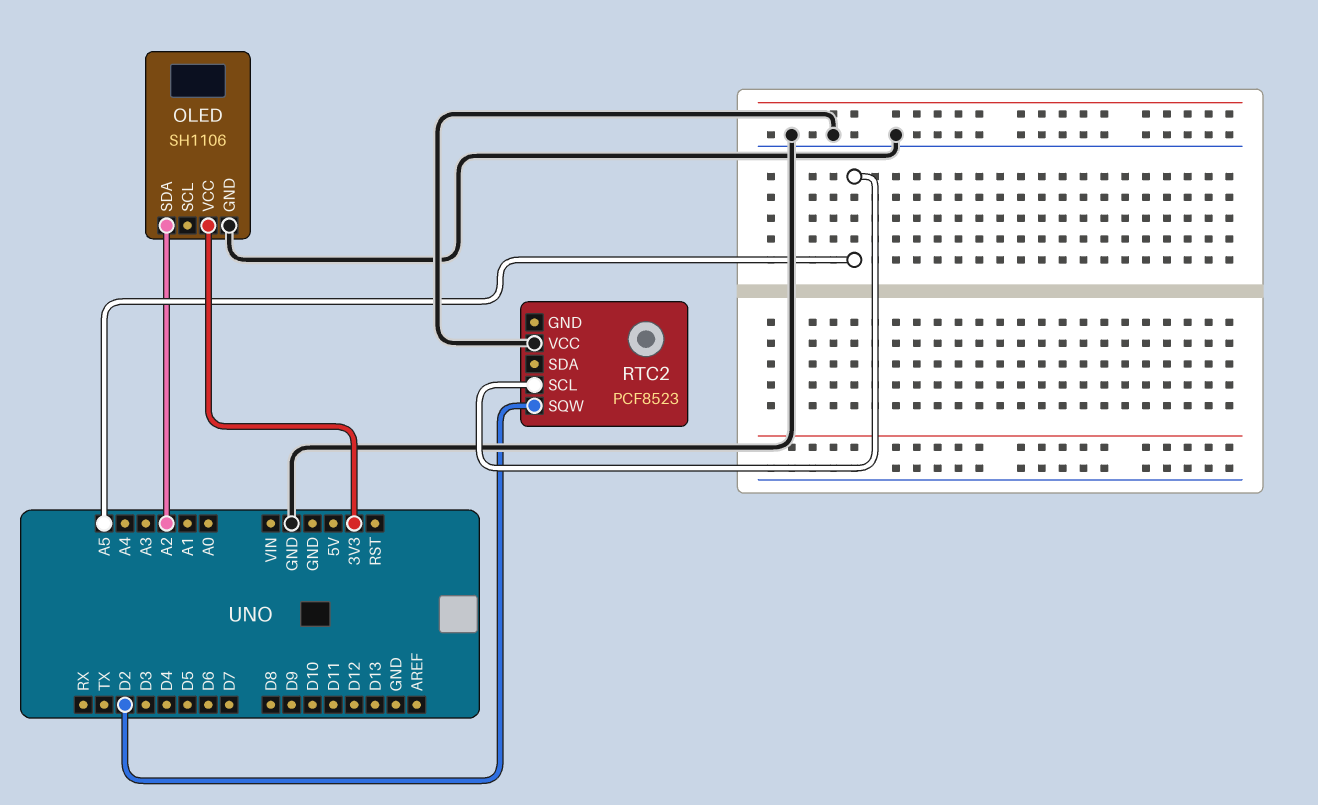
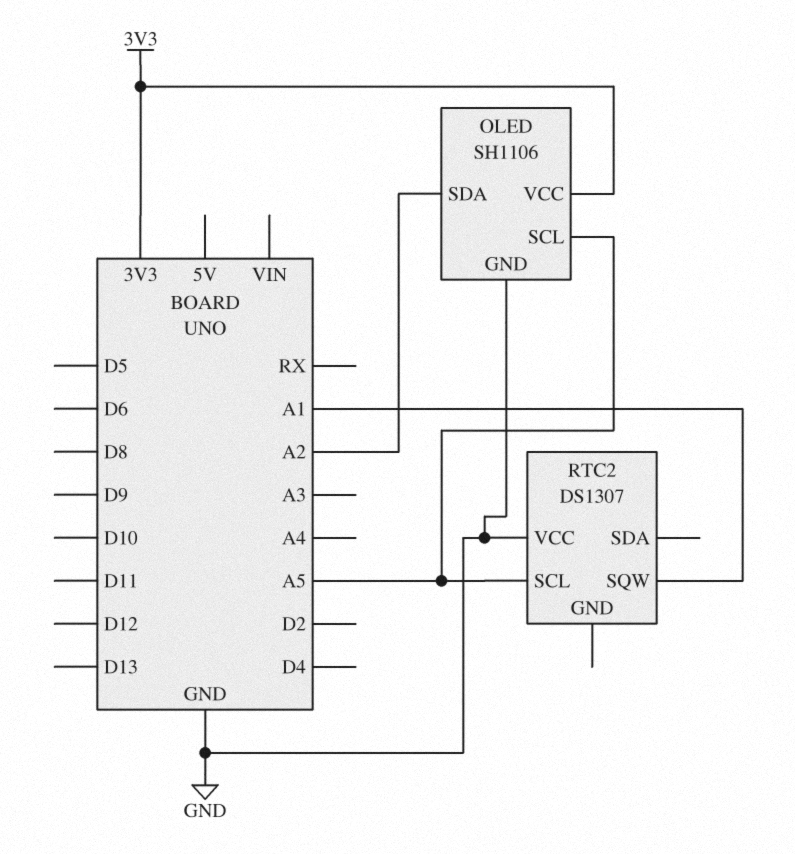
OLED pin SCL: none -> A5
RTC2: PCF8523 -> DS1307
RTC2 pin SQW: D2 -> A1

